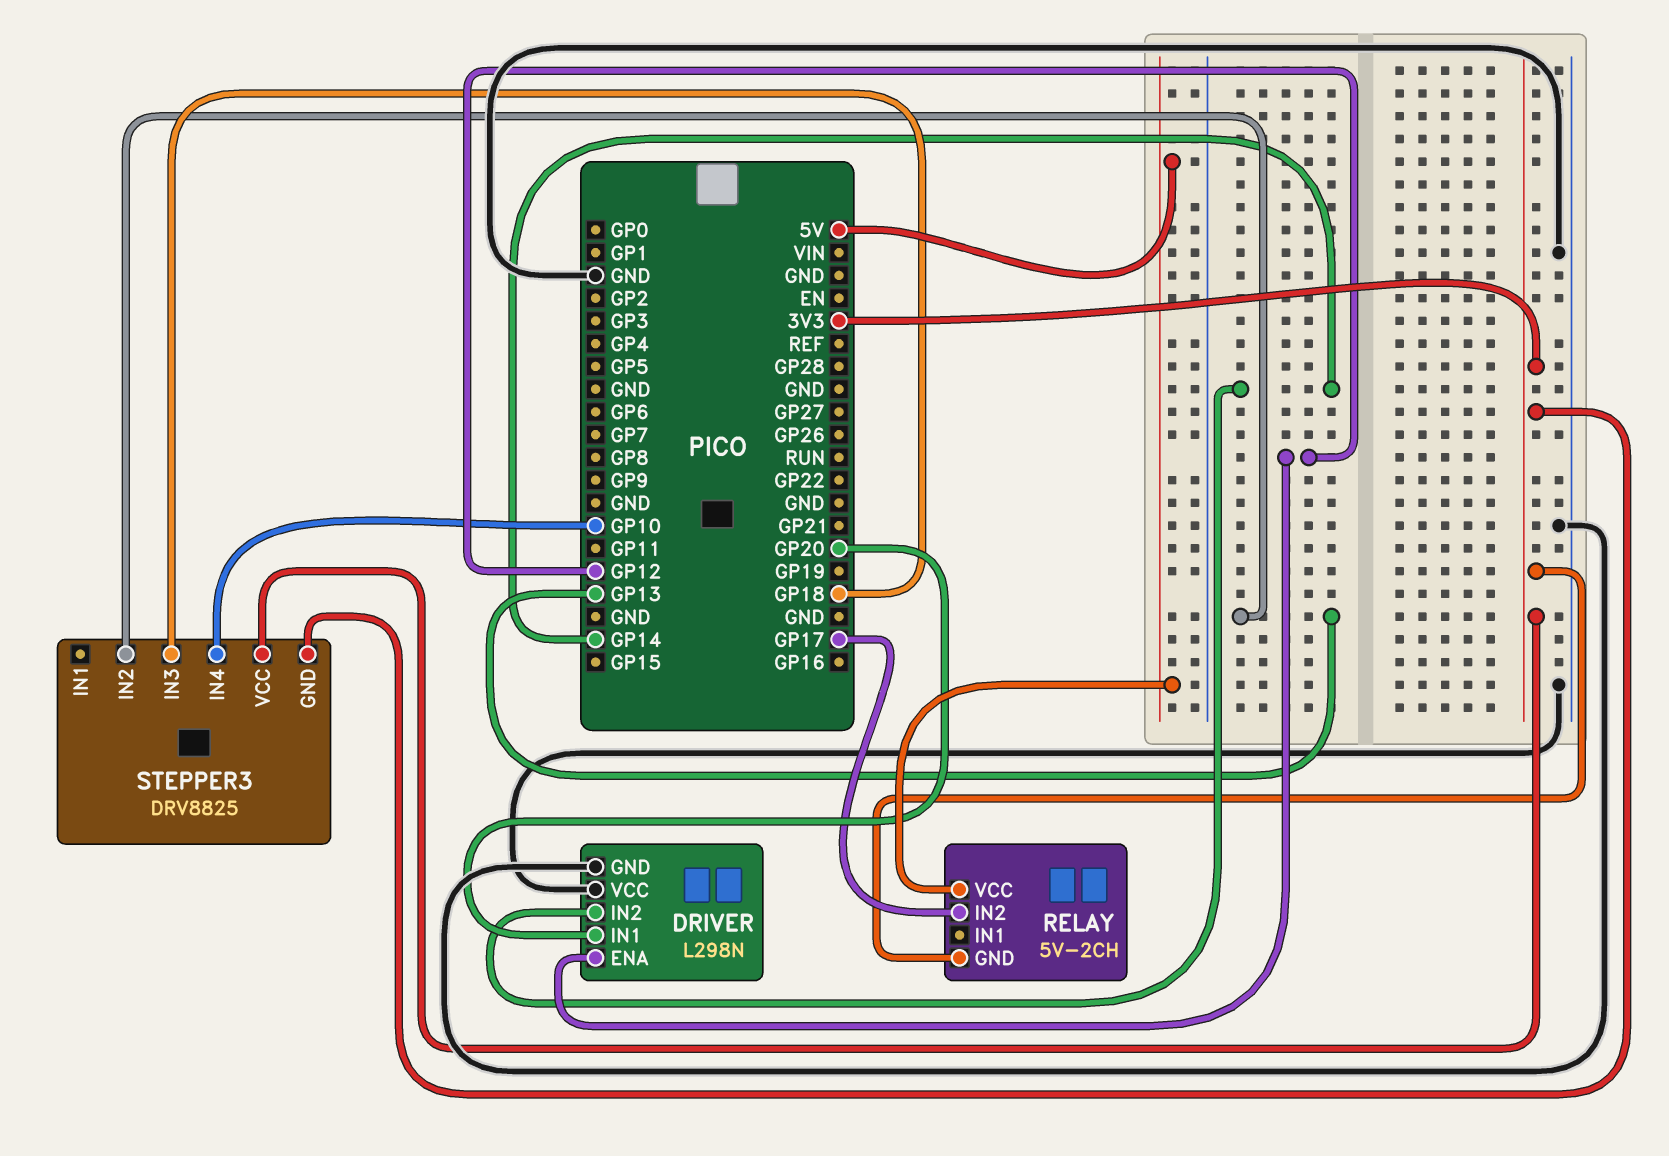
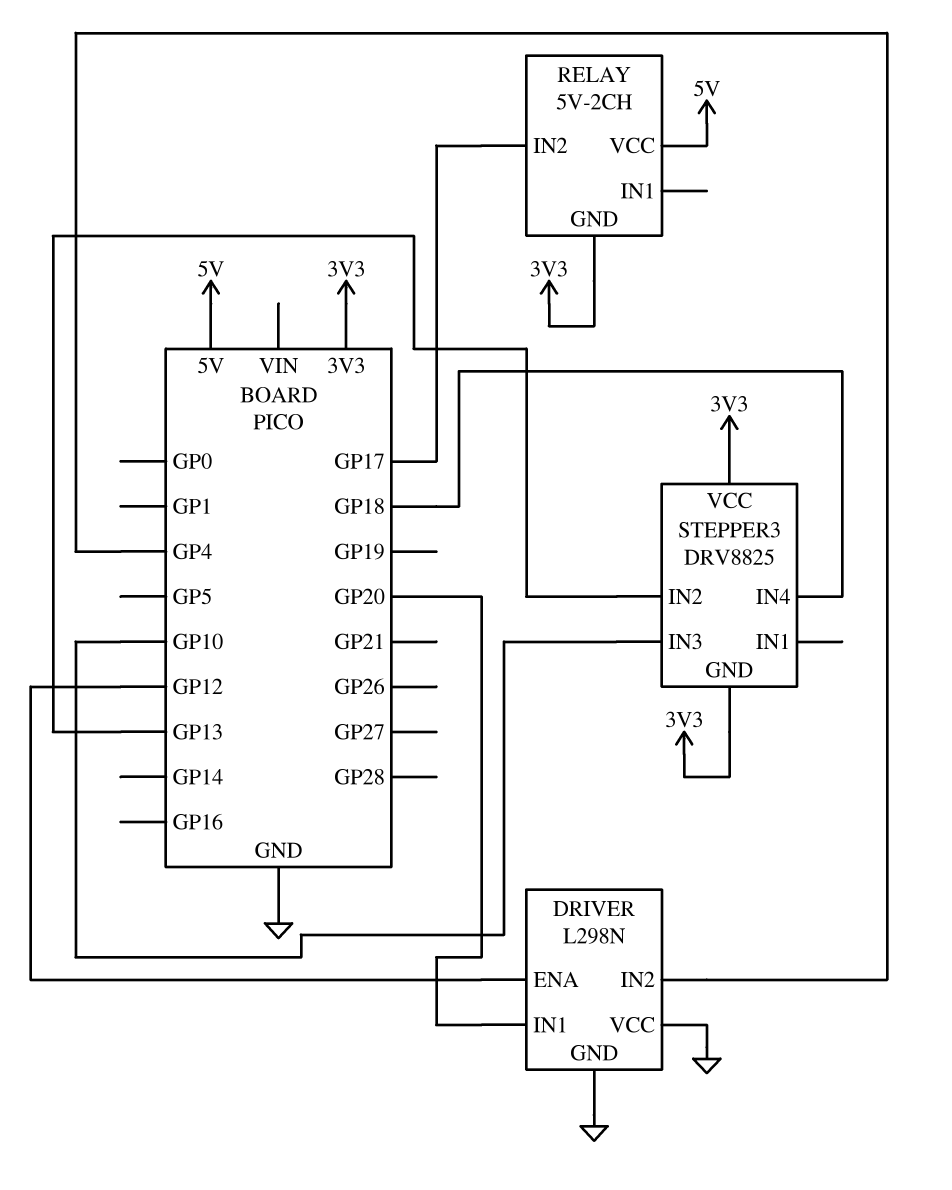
DRIVER pin IN2: GP14 -> GP4
STEPPER3 pin IN3: GP18 -> GP10
STEPPER3 pin IN4: GP10 -> GP18

